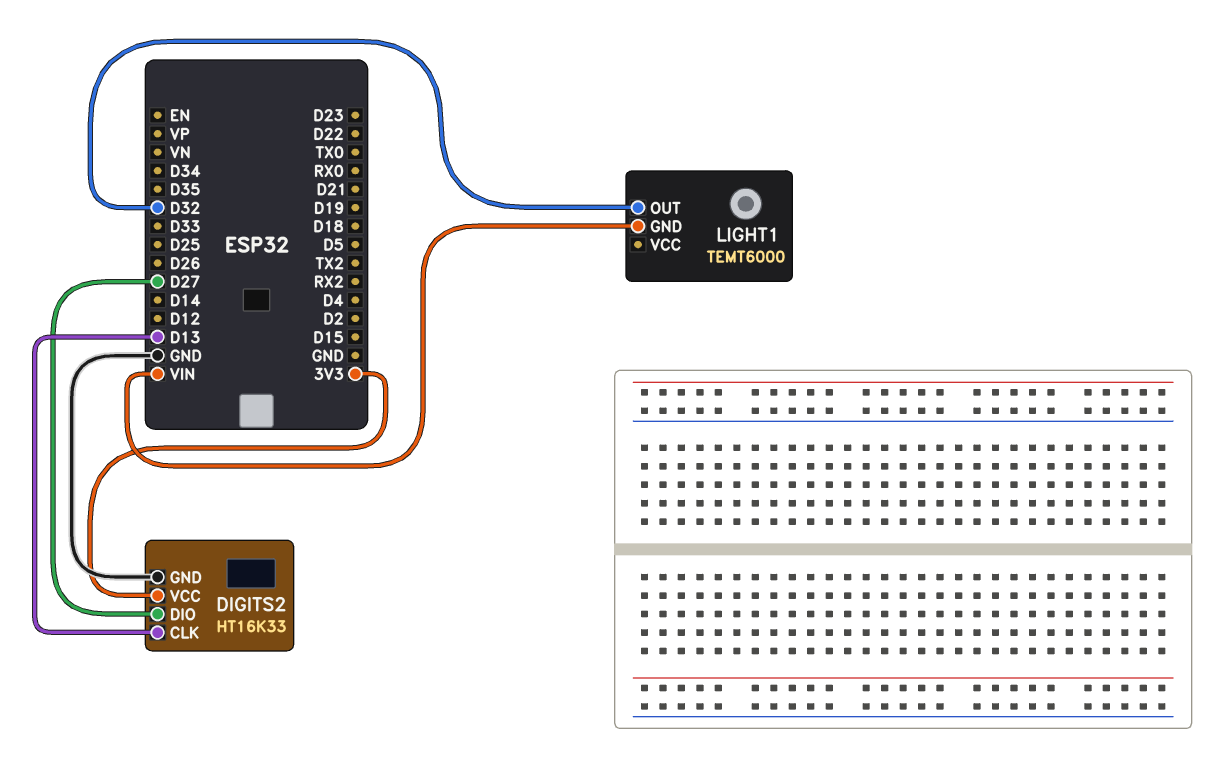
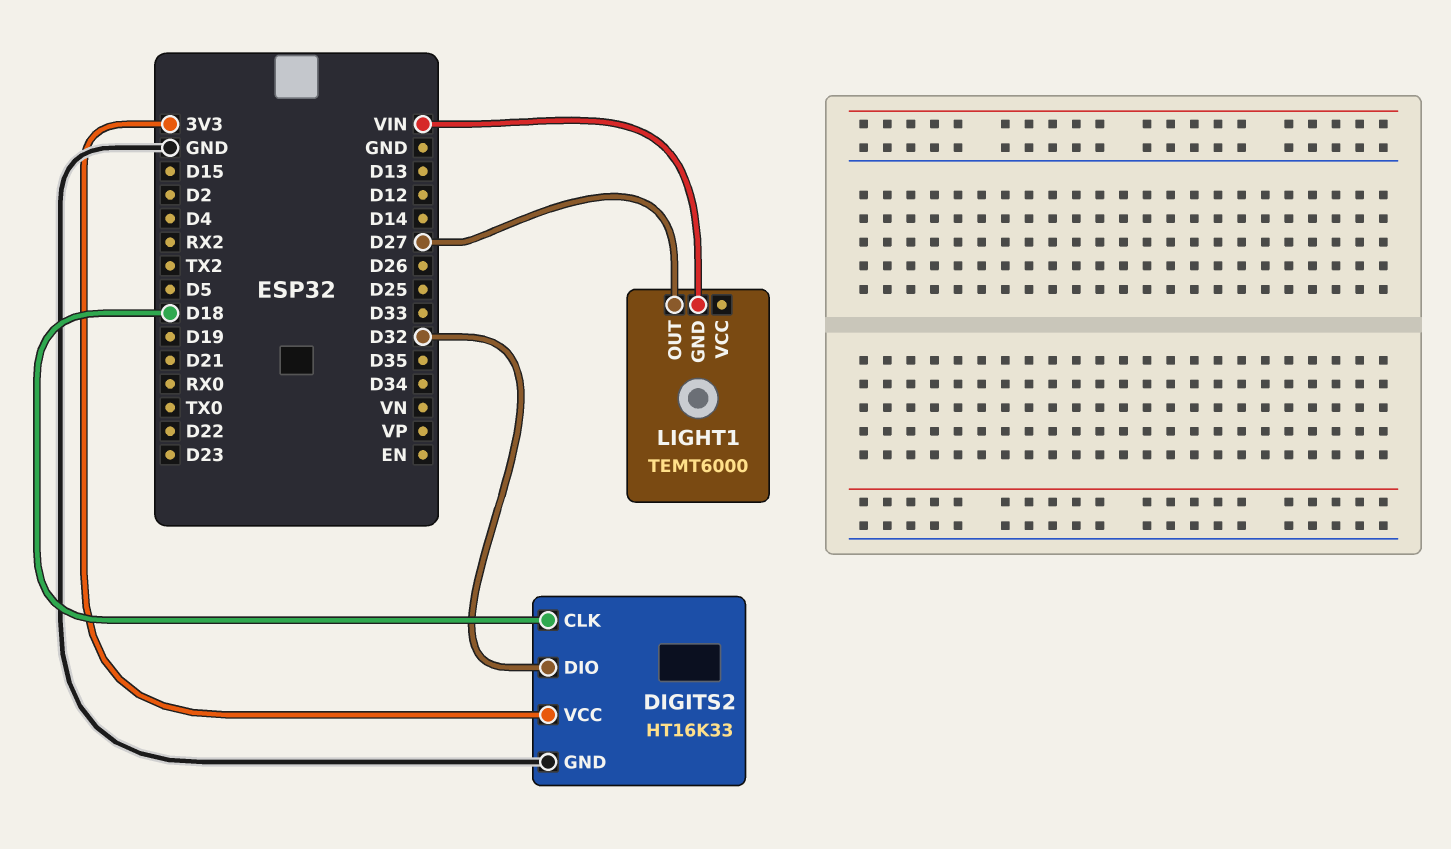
DIGITS2 pin CLK: D13 -> D18
DIGITS2 pin DIO: D27 -> D32
LIGHT1 pin OUT: D32 -> D27

